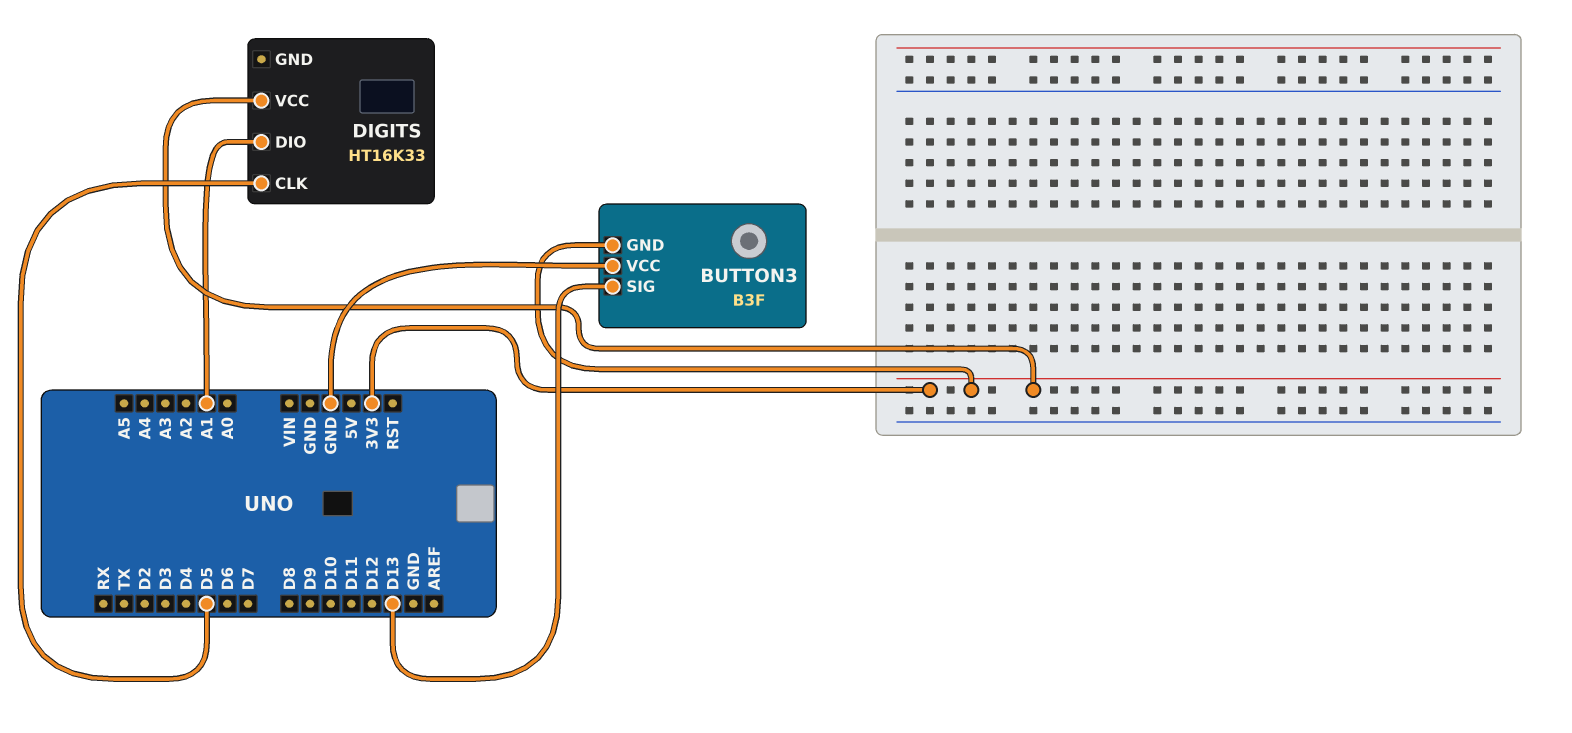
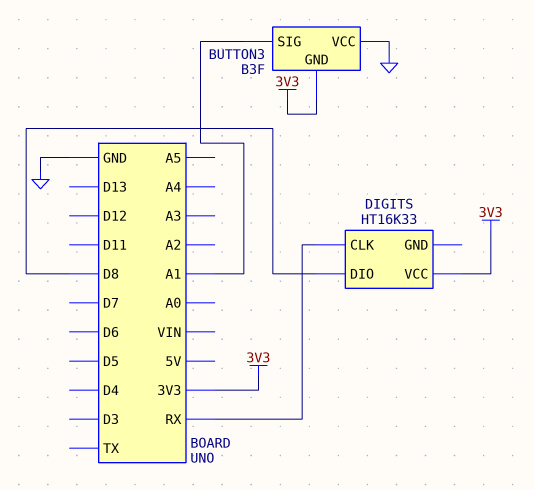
BUTTON3 pin SIG: D13 -> A1
DIGITS pin CLK: D5 -> RX
DIGITS pin DIO: A1 -> D8

